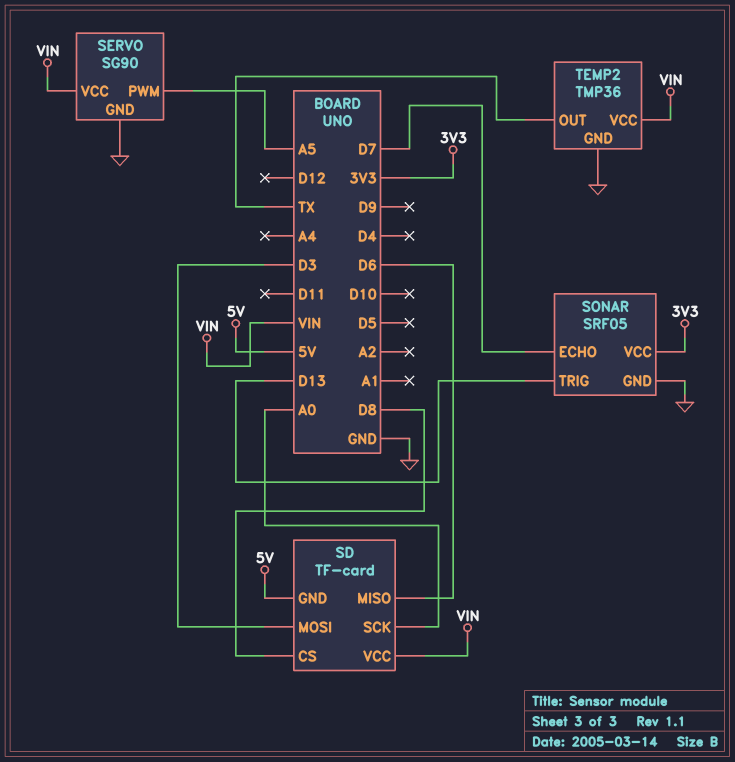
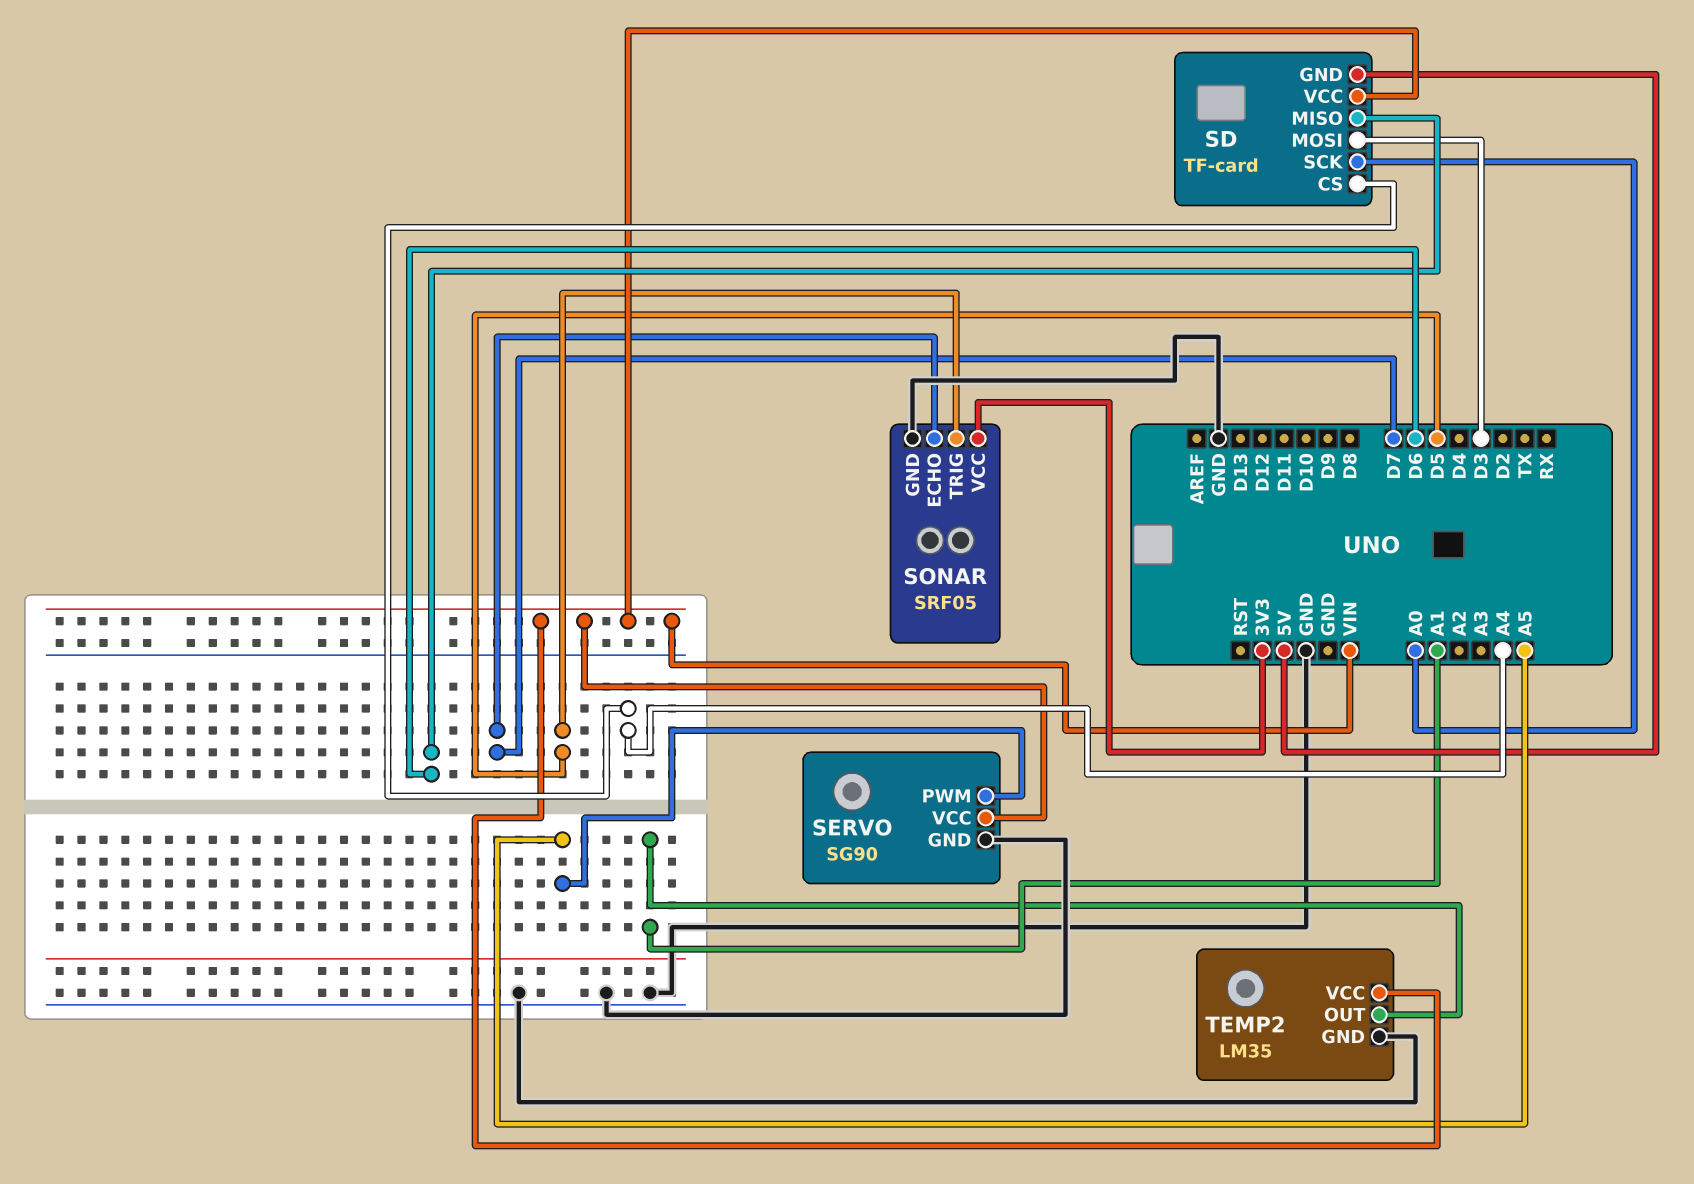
SD pin CS: D8 -> A4
SONAR pin TRIG: D13 -> D5
TEMP2: TMP36 -> LM35
TEMP2 pin OUT: TX -> A1

